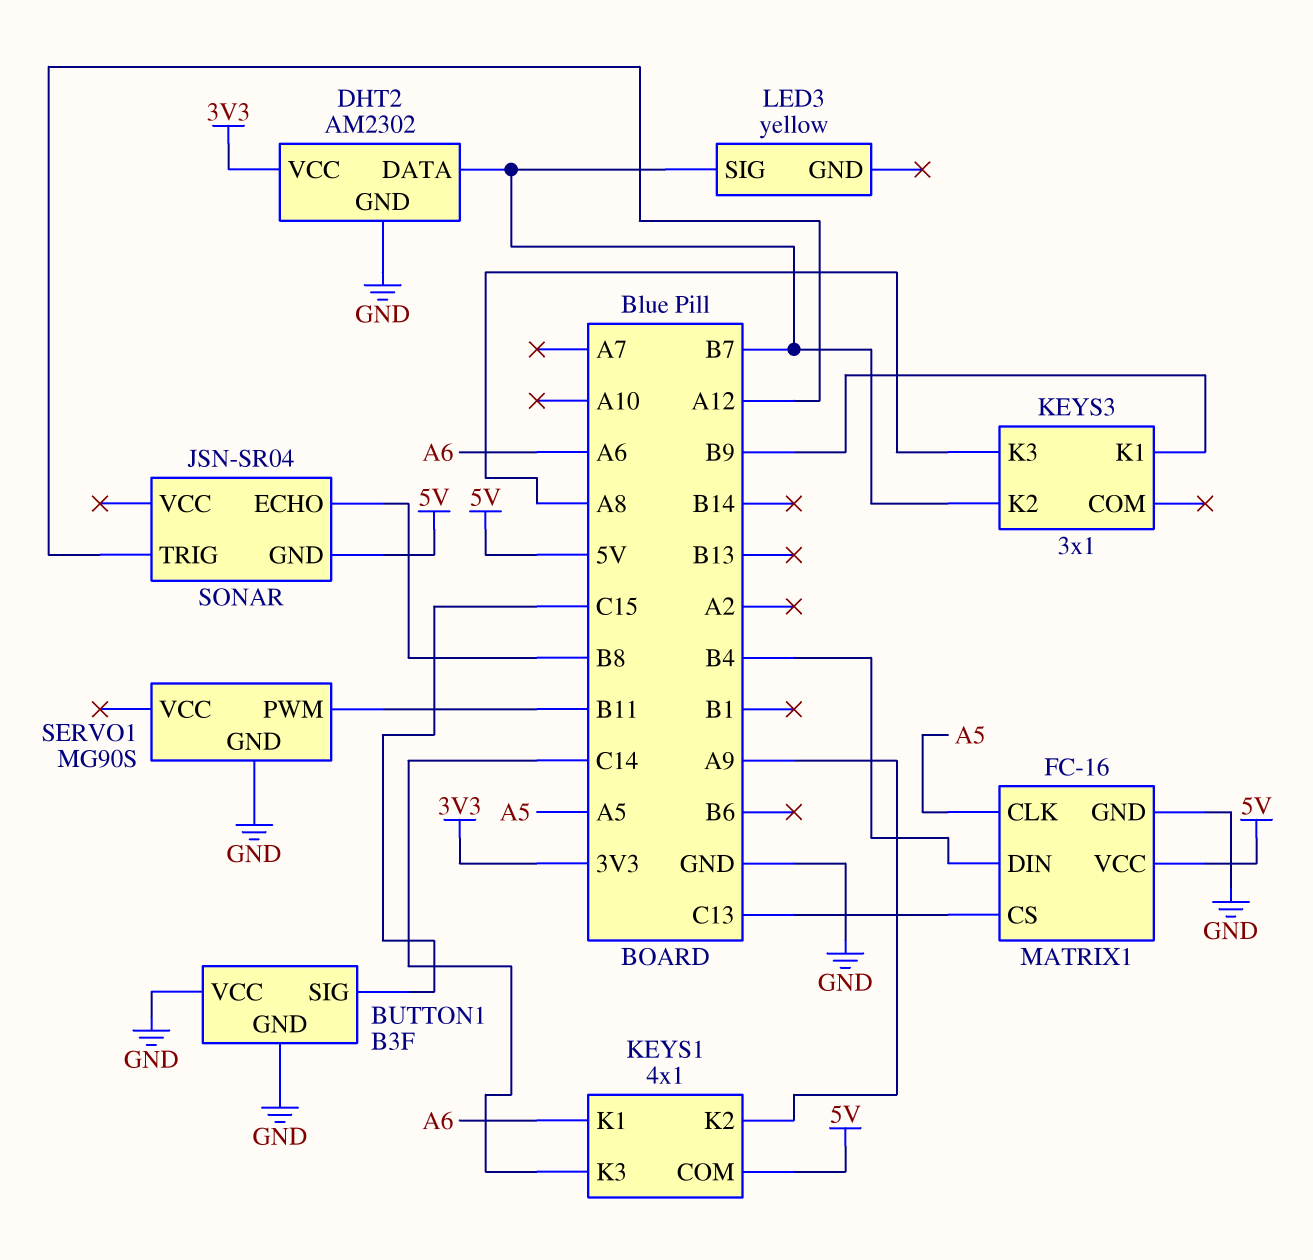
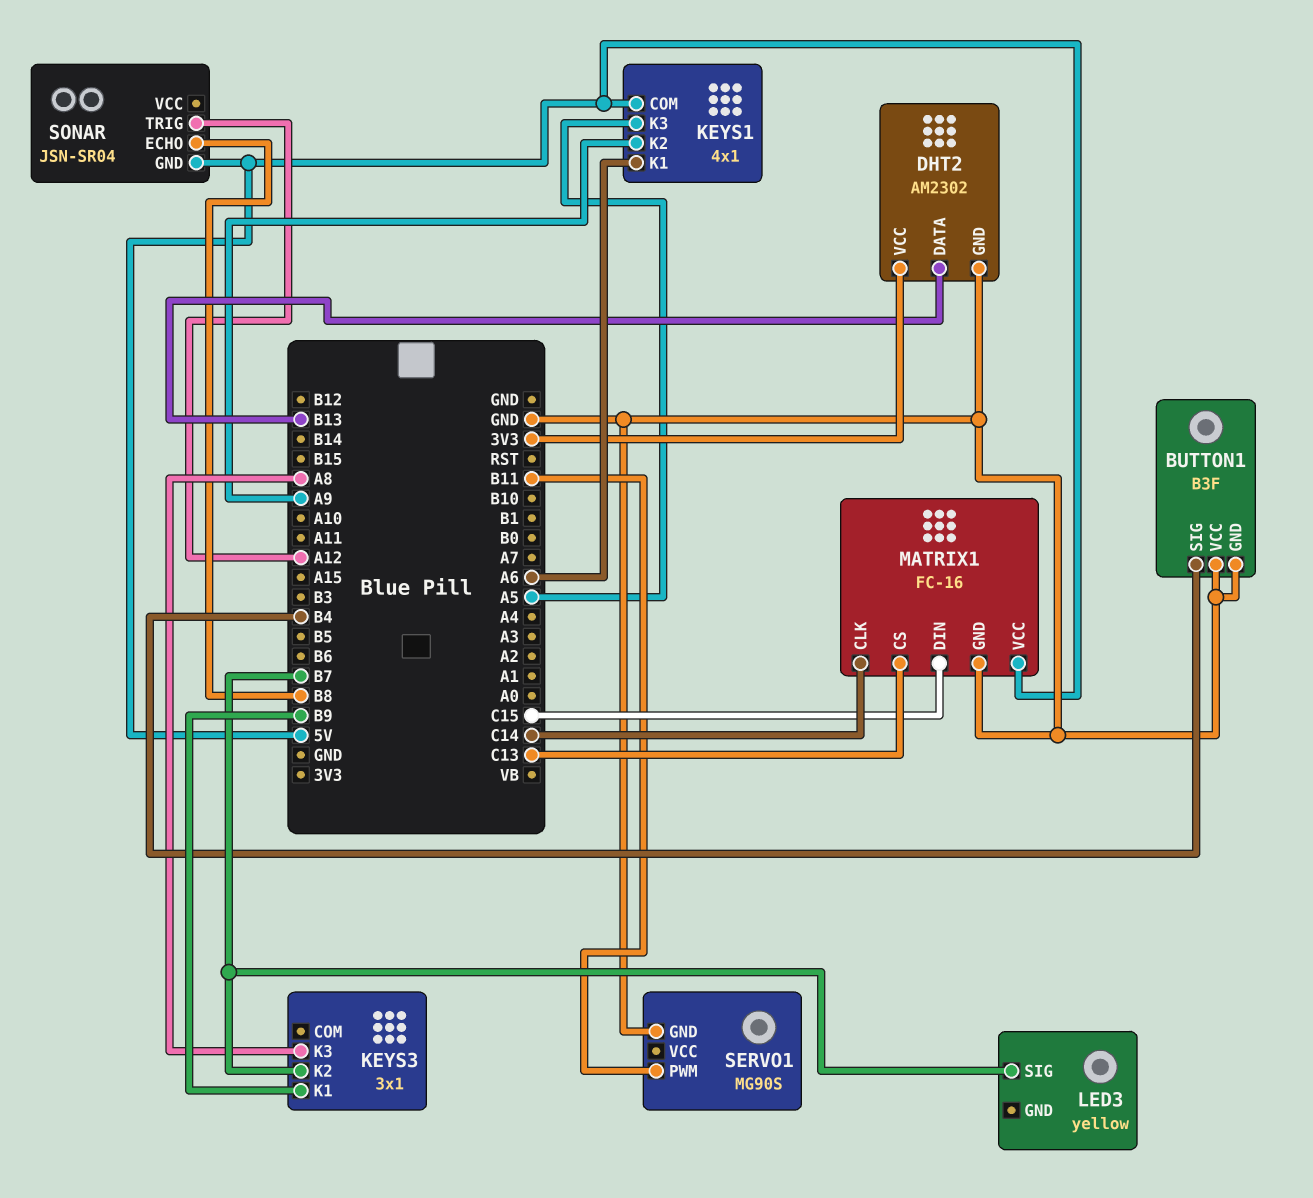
BUTTON1 pin SIG: C15 -> B4
DHT2 pin DATA: B7 -> B13
KEYS1 pin K3: C14 -> A5
MATRIX1 pin CLK: A5 -> C14
MATRIX1 pin DIN: B4 -> C15

